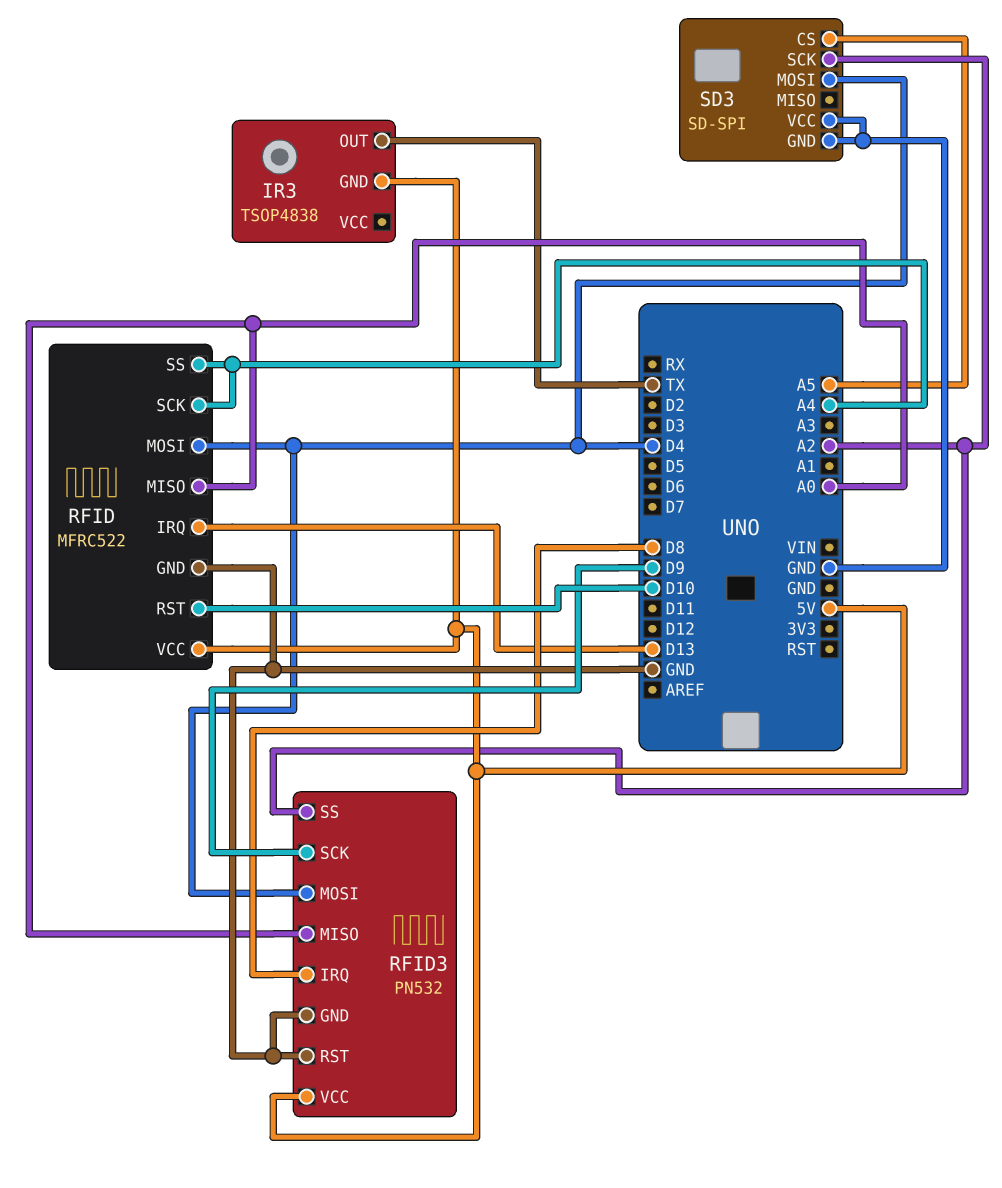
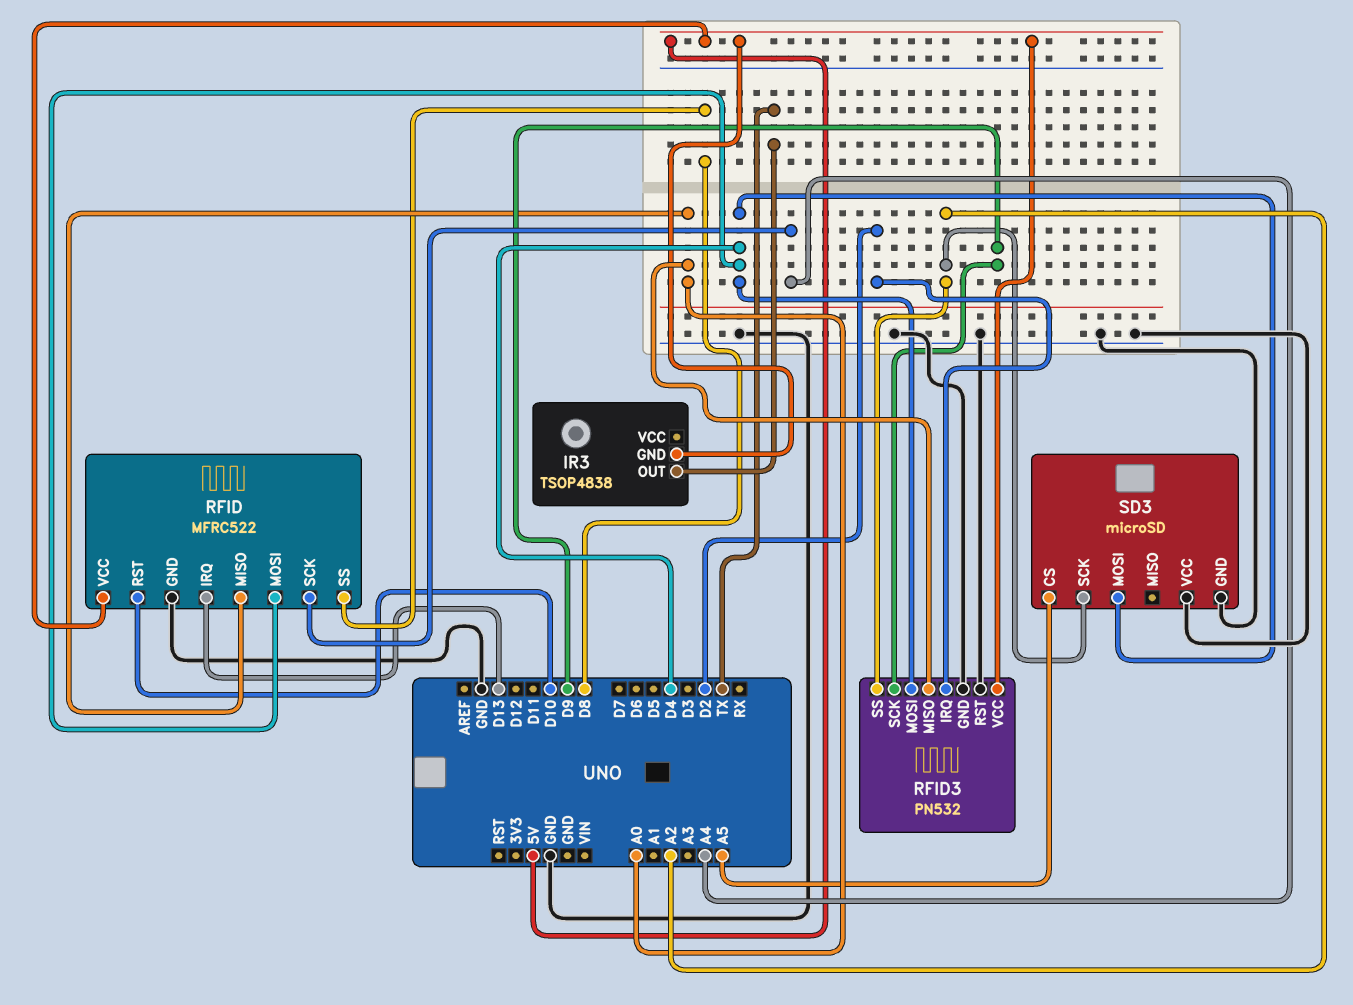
RFID pin SS: A4 -> D8
RFID3 pin IRQ: D8 -> D2
SD3: SD-SPI -> microSD

